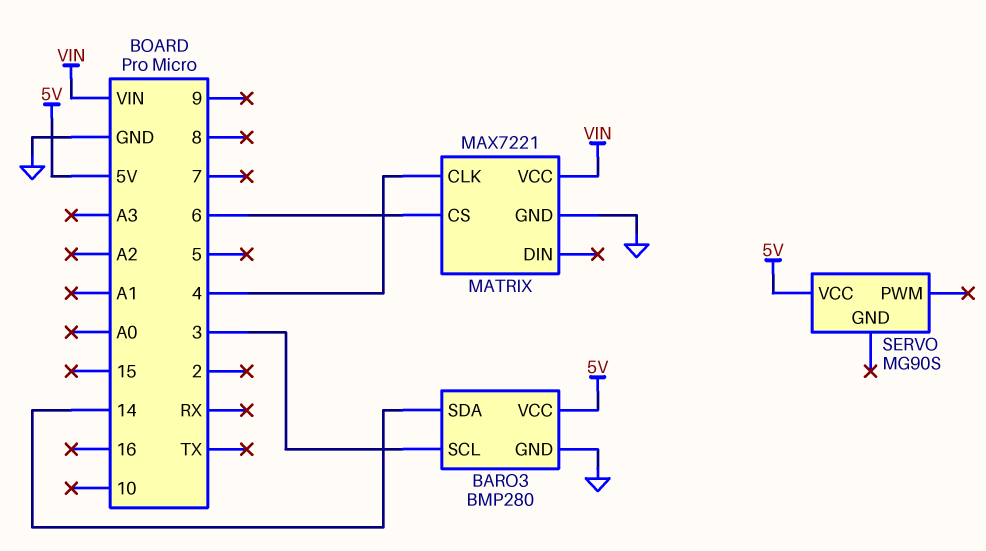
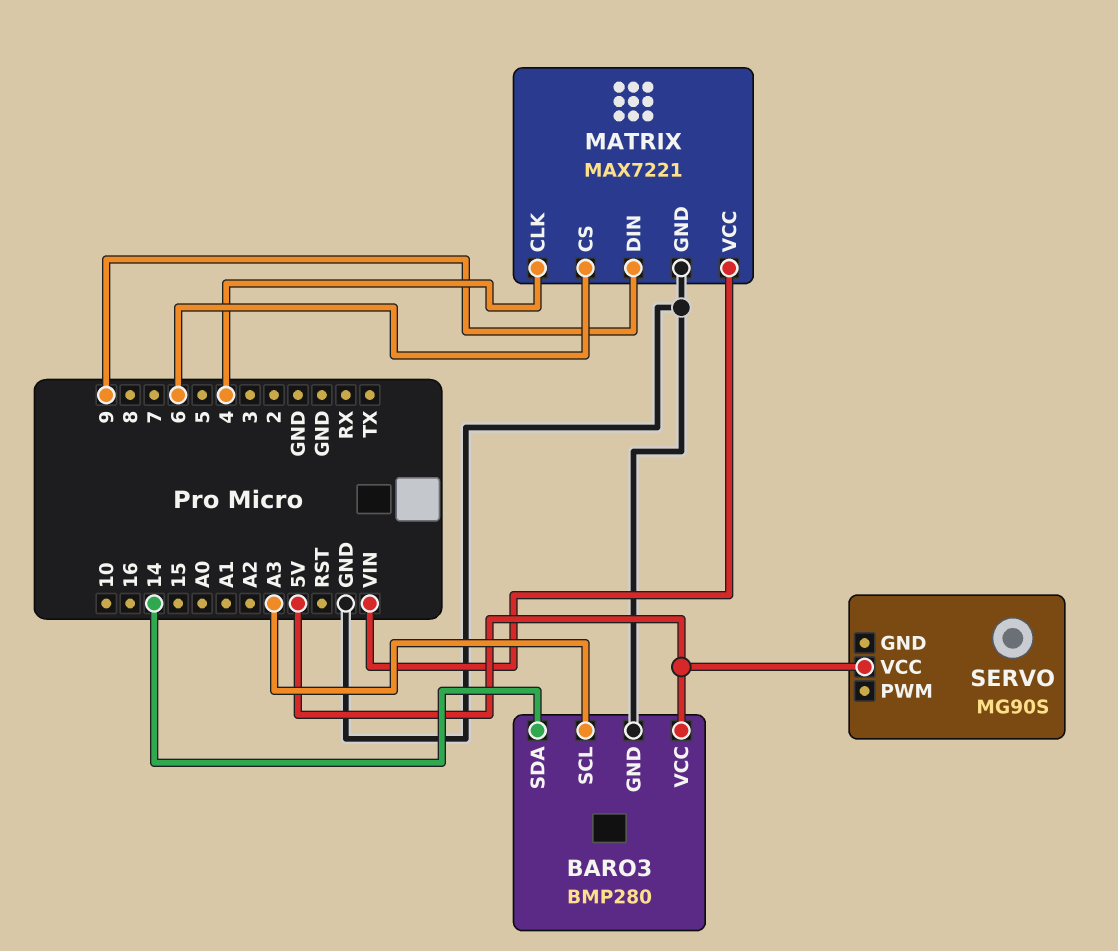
BARO3 pin SCL: 3 -> A3
MATRIX pin DIN: none -> 9

